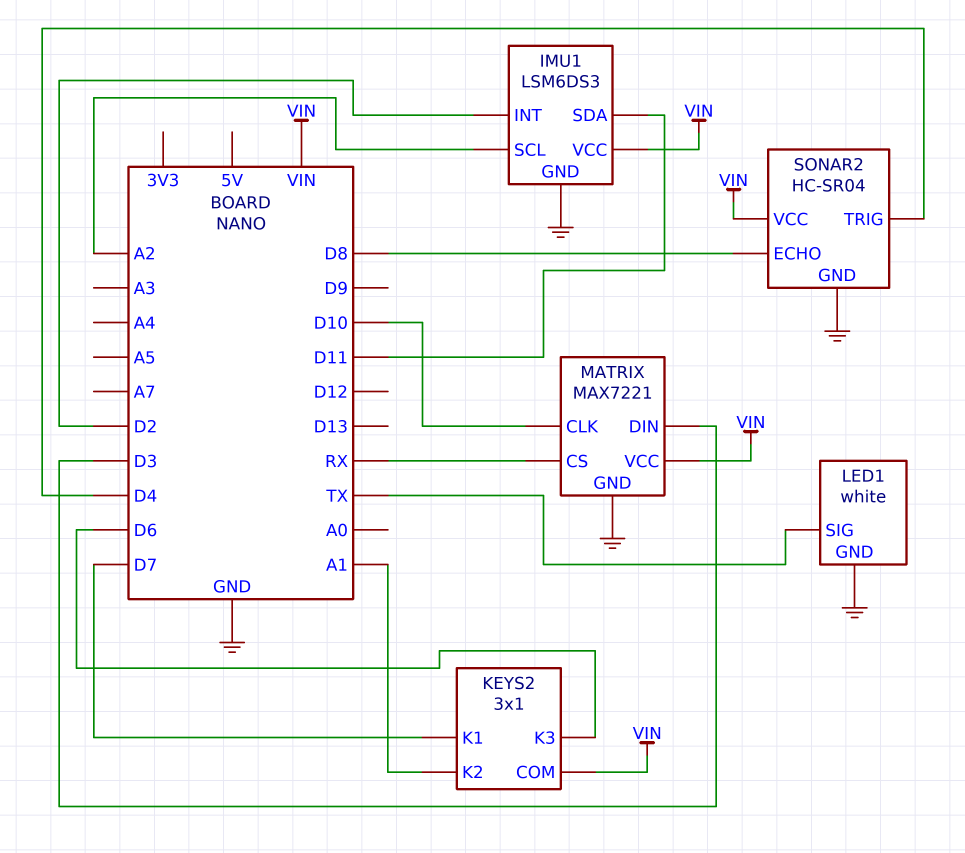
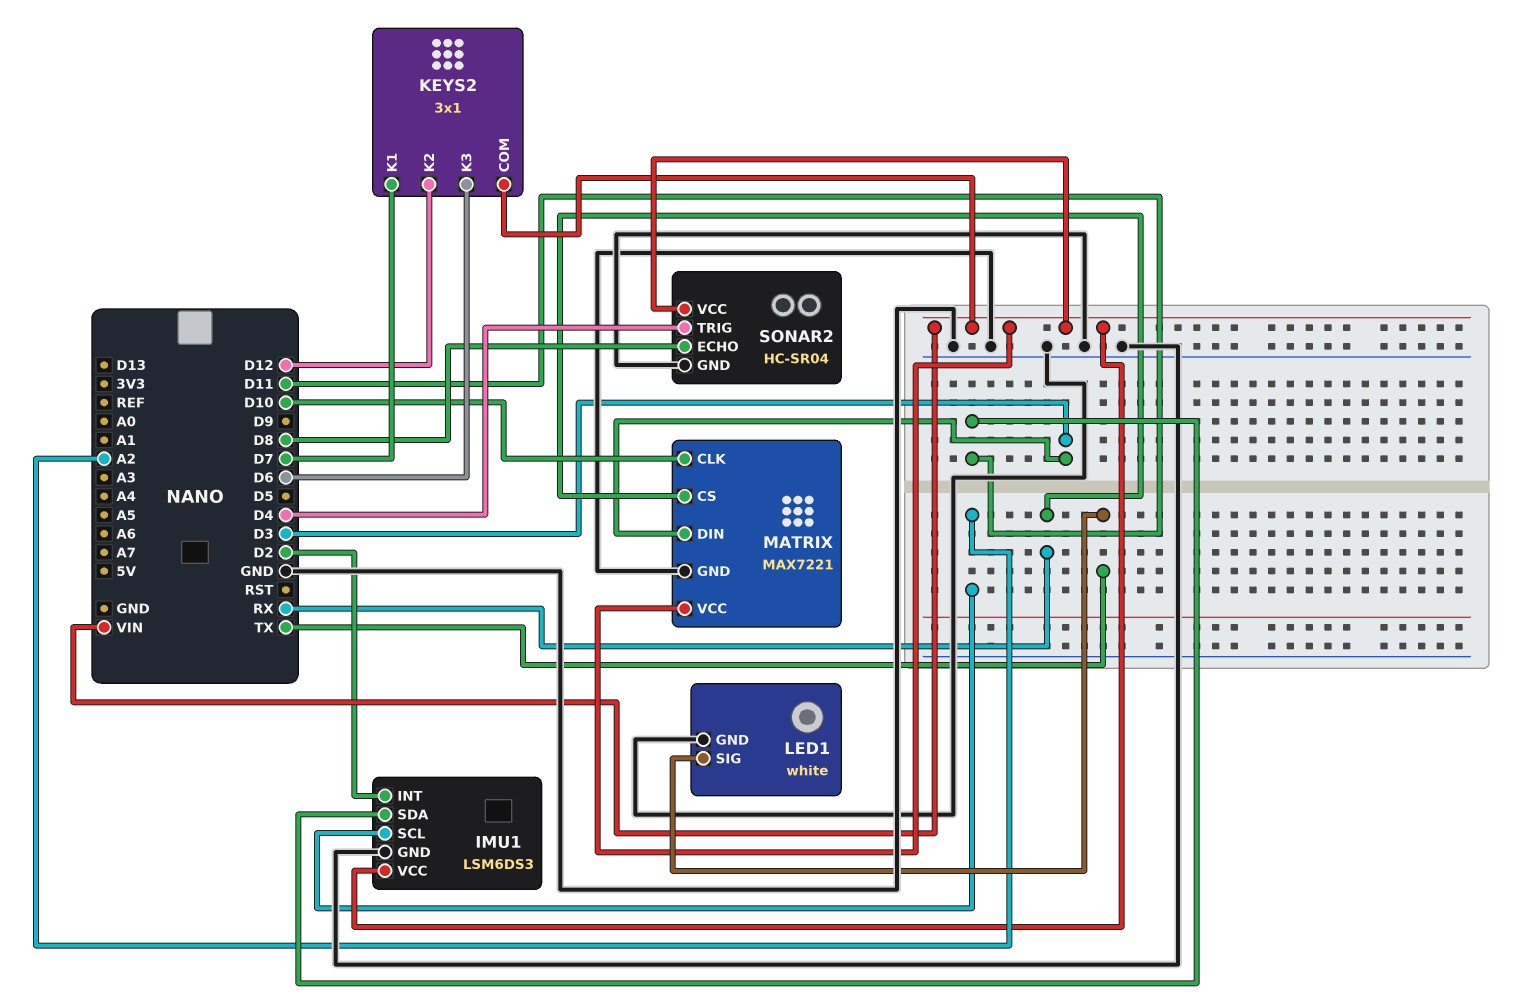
KEYS2 pin K2: A1 -> D12

